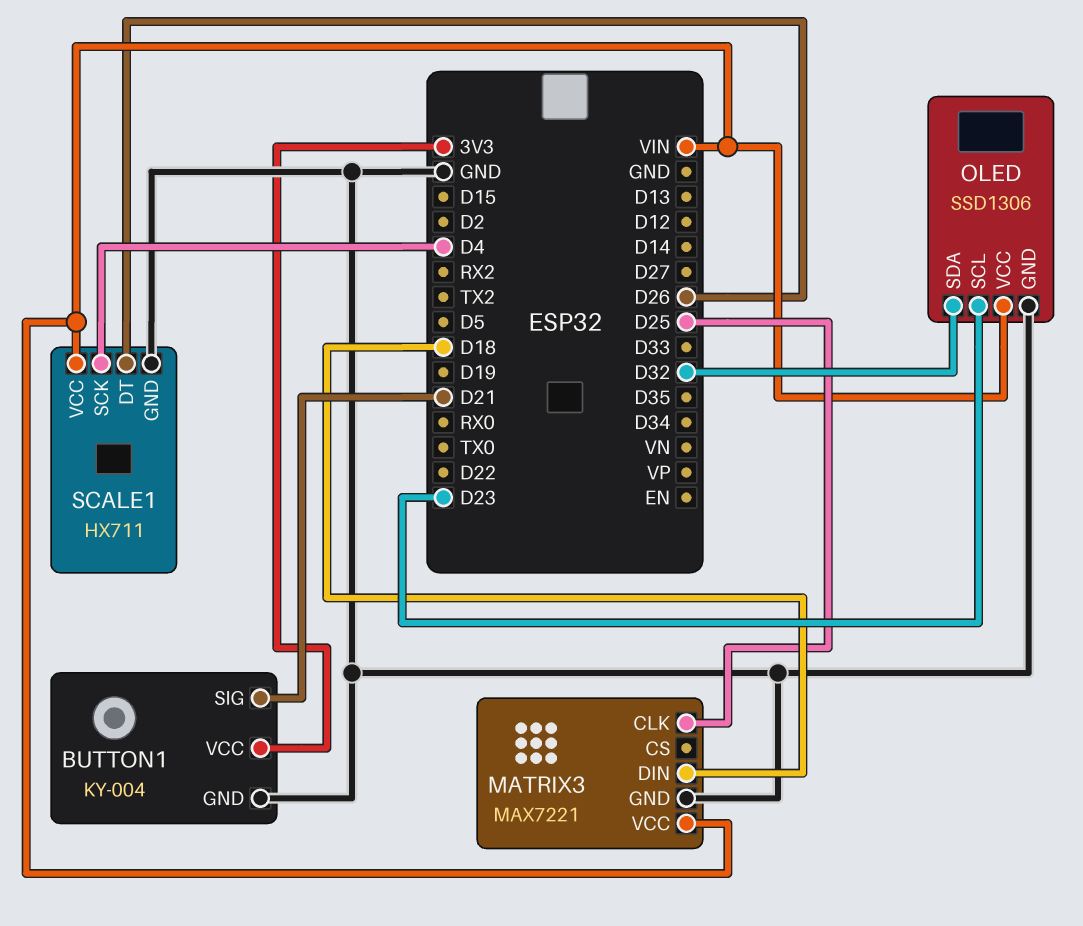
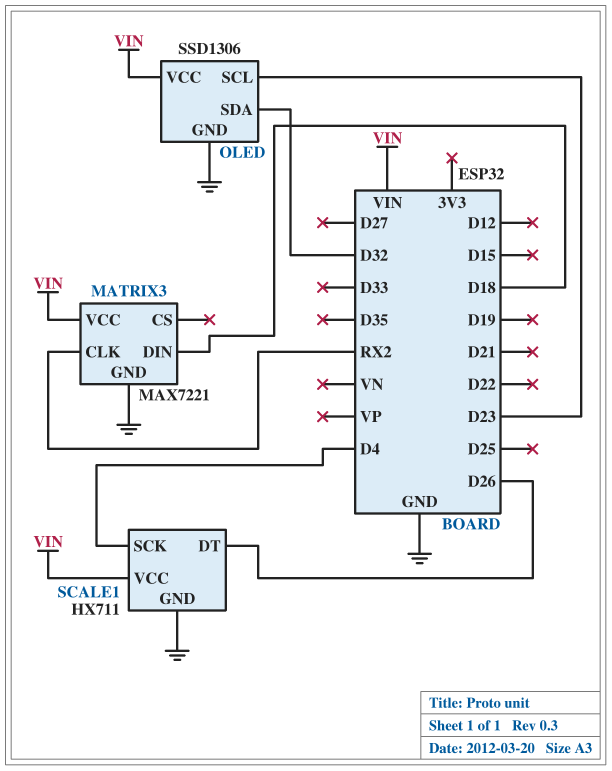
BUTTON1: KY-004 -> none
BUTTON1 pin GND: GND -> none
BUTTON1 pin SIG: D21 -> none
BUTTON1 pin VCC: 3V3 -> none
MATRIX3 pin CLK: D25 -> RX2

